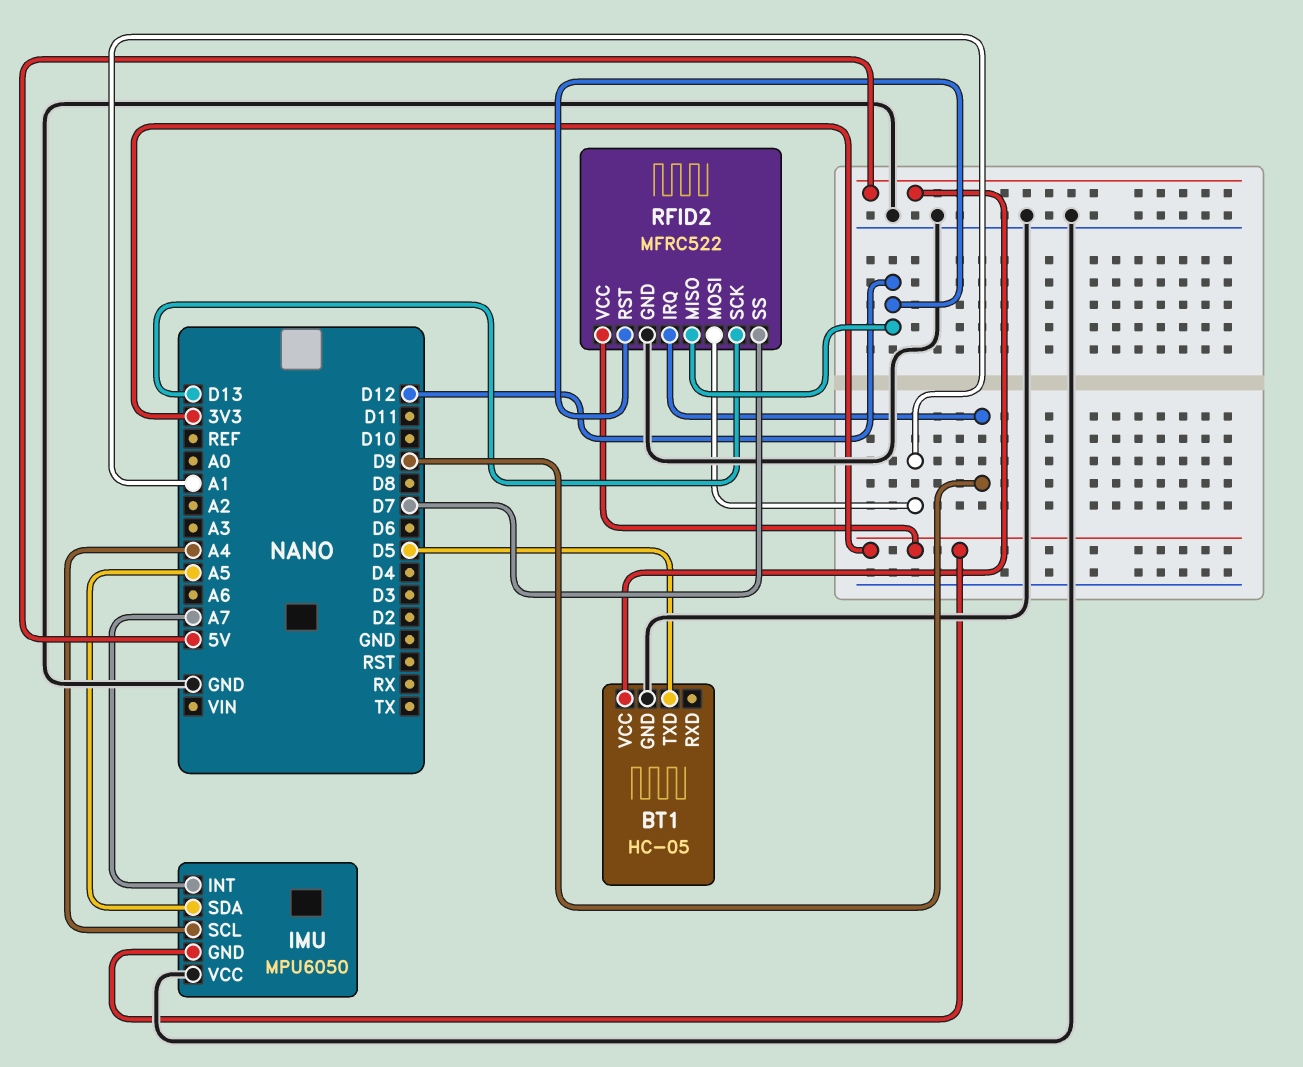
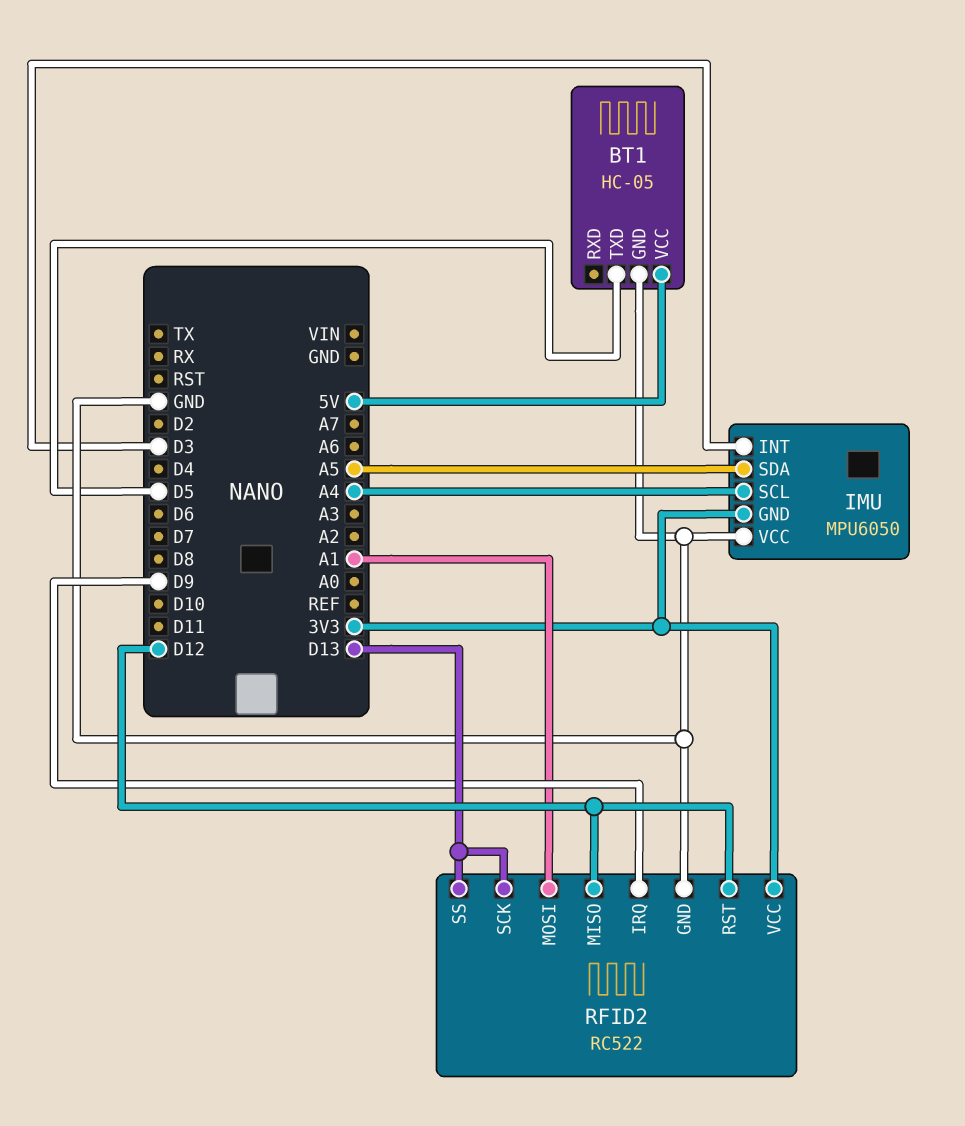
IMU pin INT: A7 -> D3
RFID2: MFRC522 -> RC522
RFID2 pin SS: D7 -> D13

